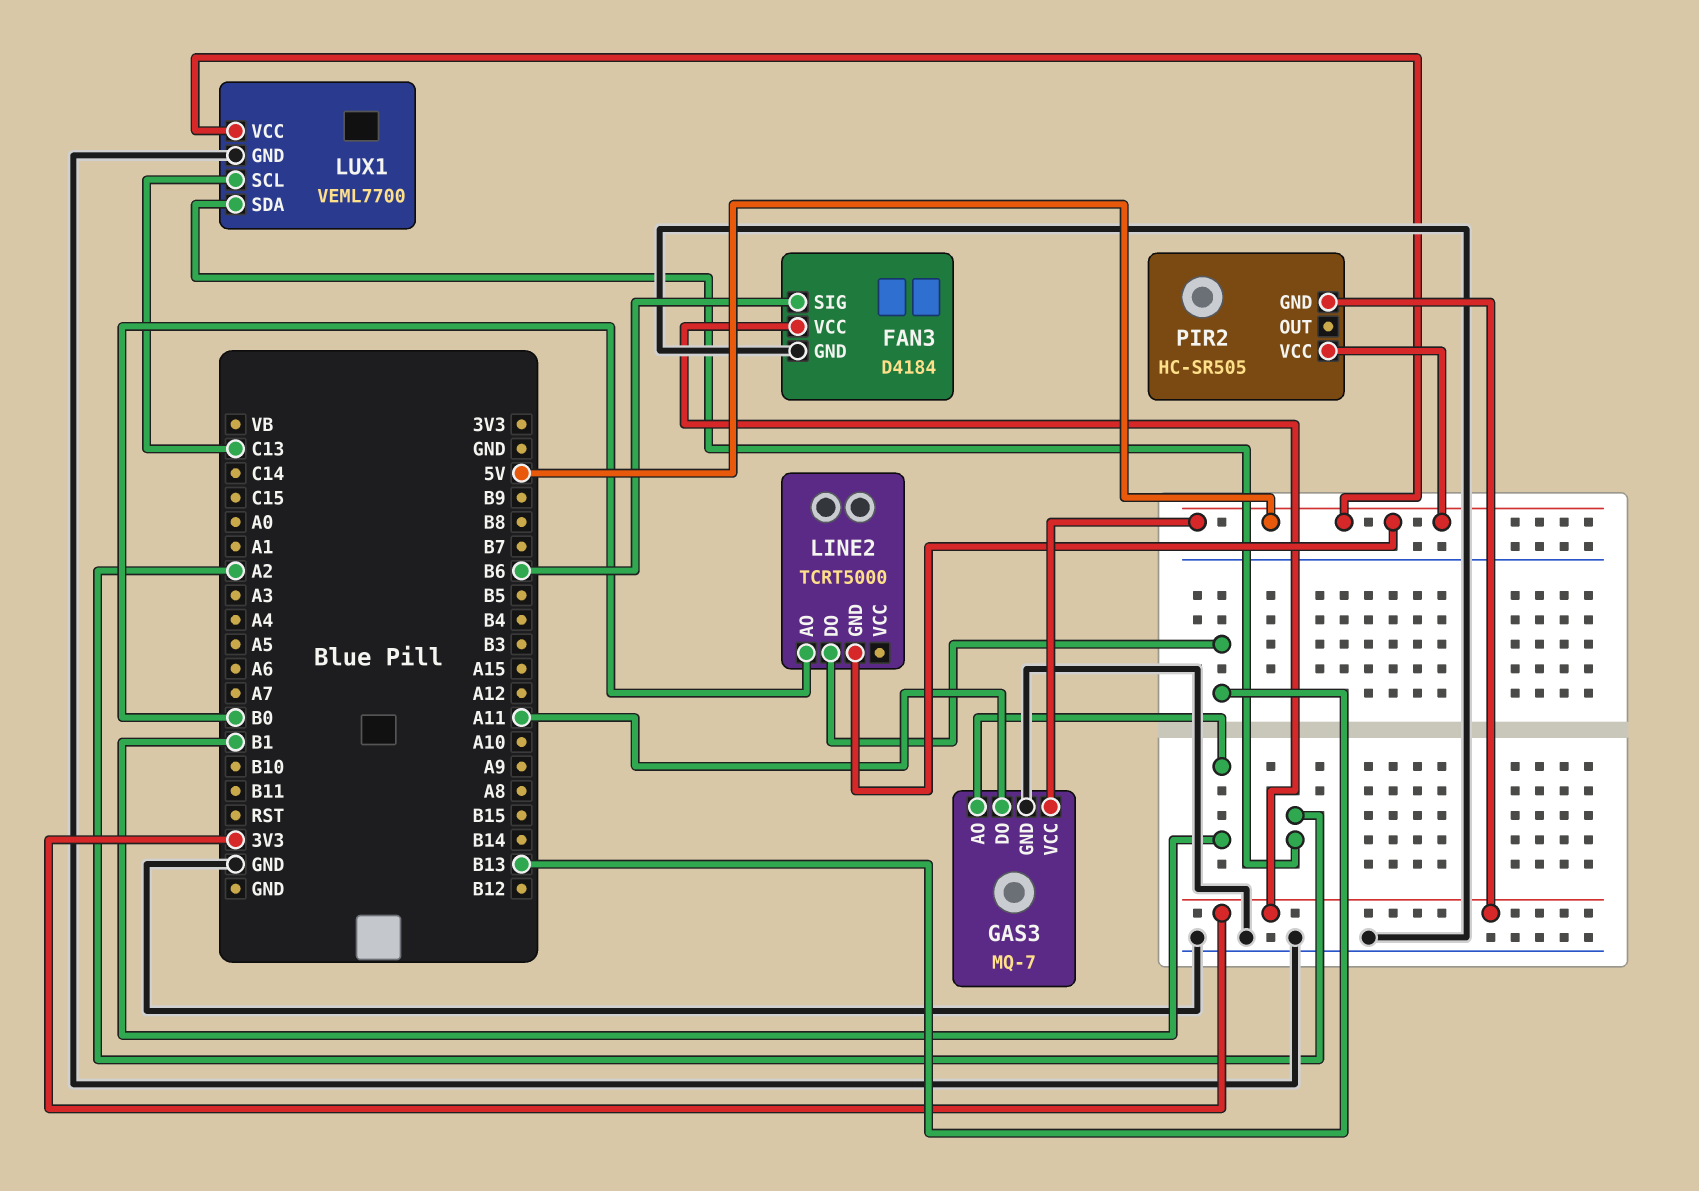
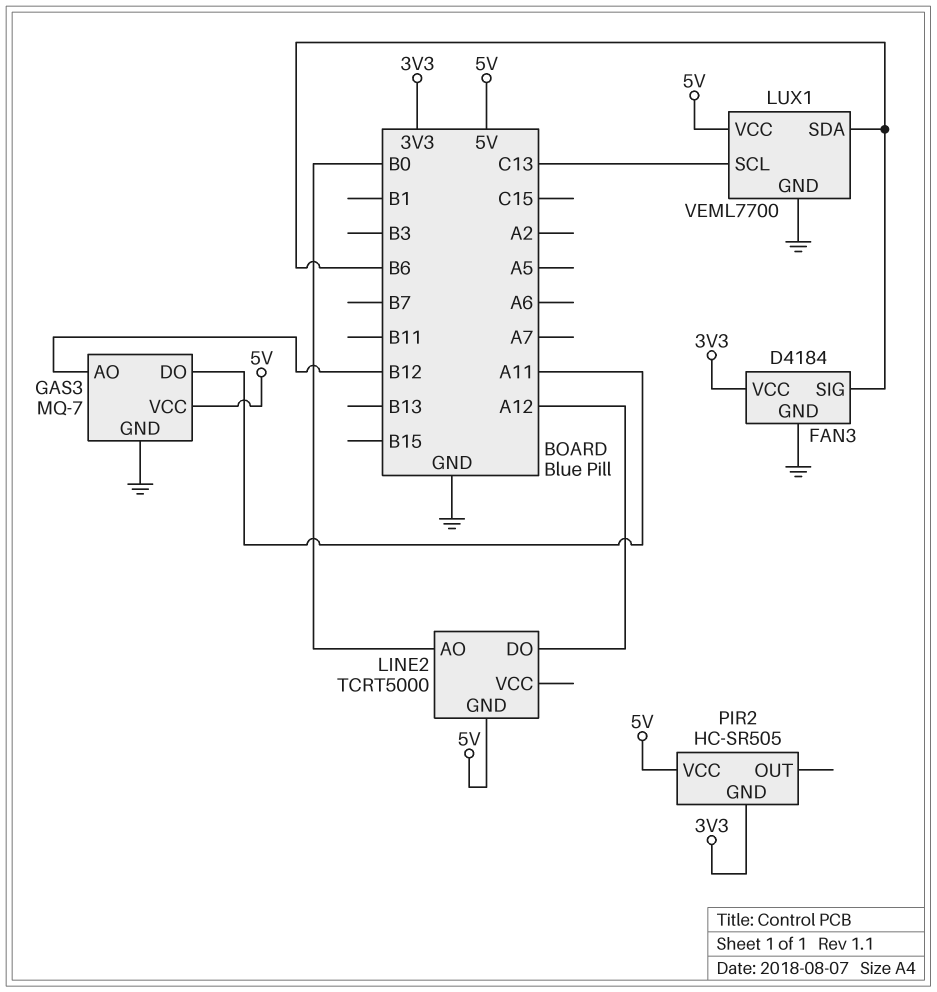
GAS3 pin AO: B1 -> B12
LINE2 pin DO: B13 -> A12
LUX1 pin SDA: A2 -> B6

